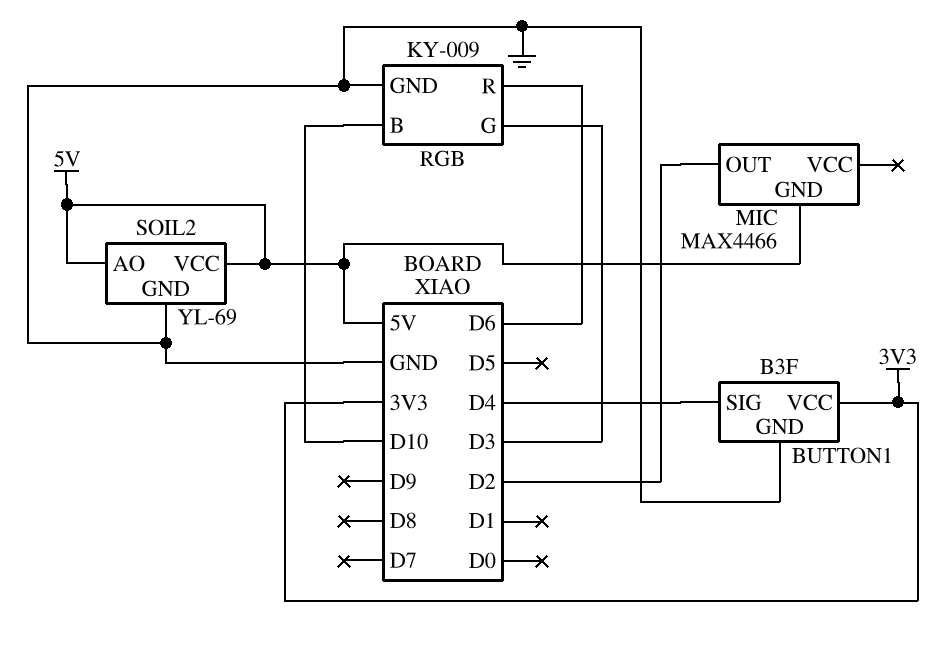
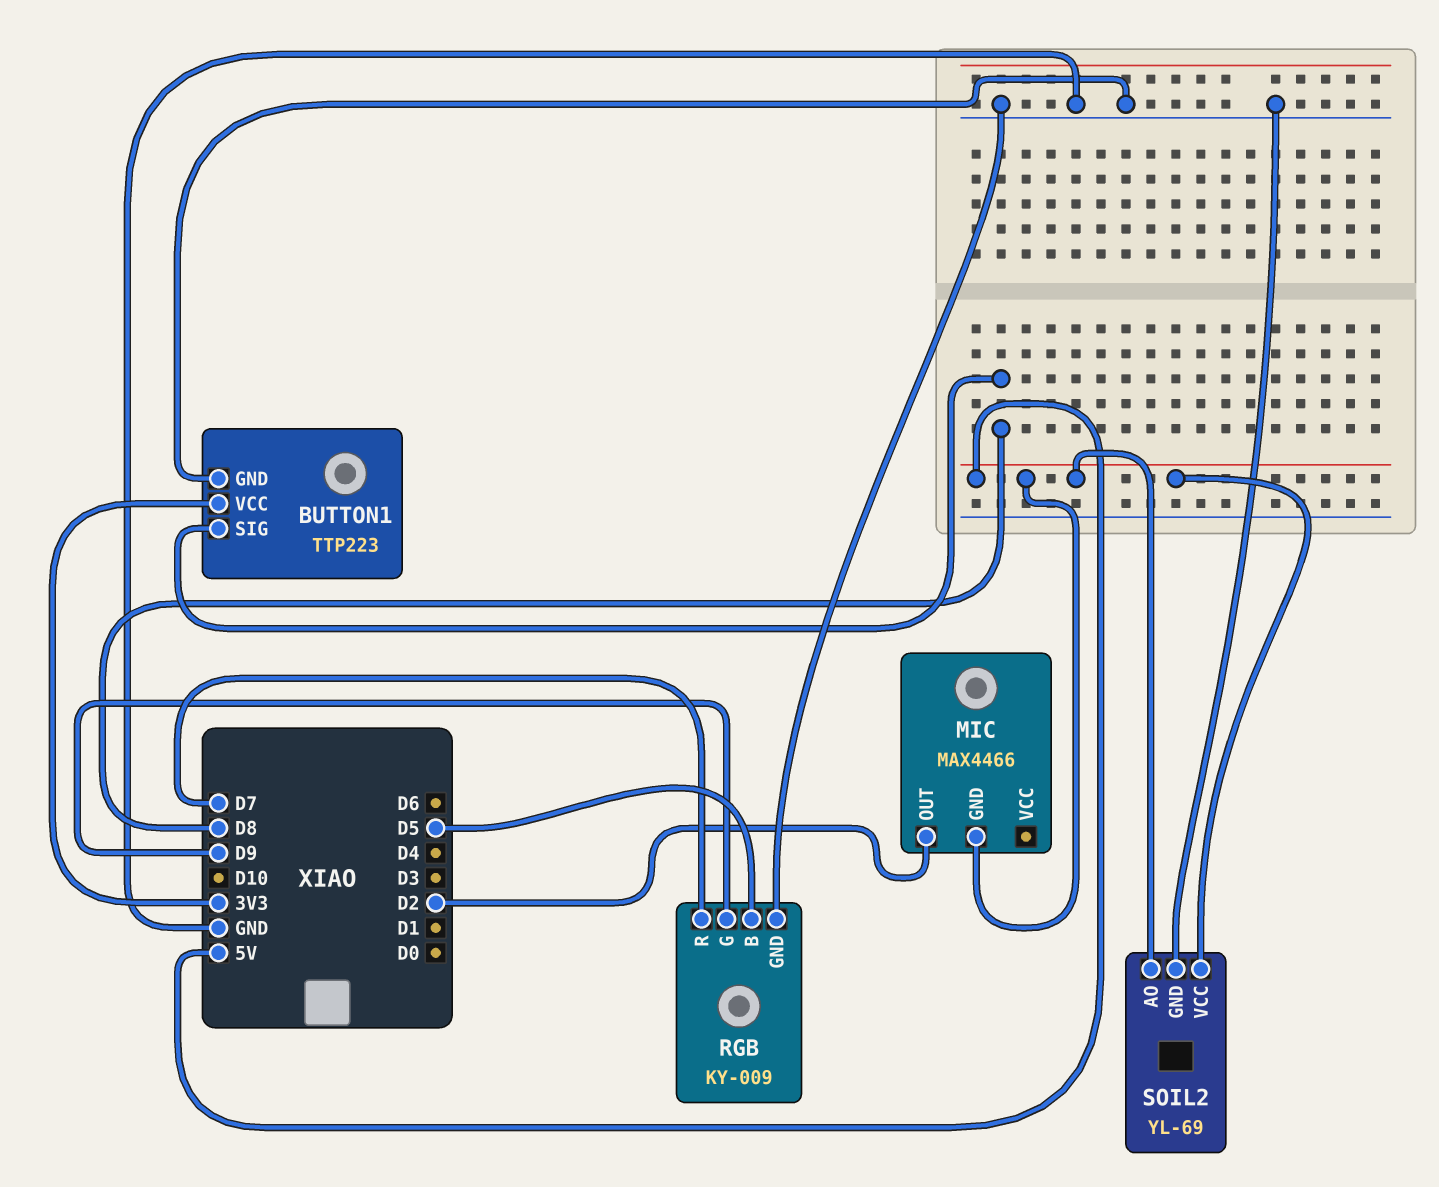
BUTTON1: B3F -> TTP223
BUTTON1 pin SIG: D4 -> D8
RGB pin B: D10 -> D5
RGB pin G: D3 -> D9
RGB pin R: D6 -> D7

